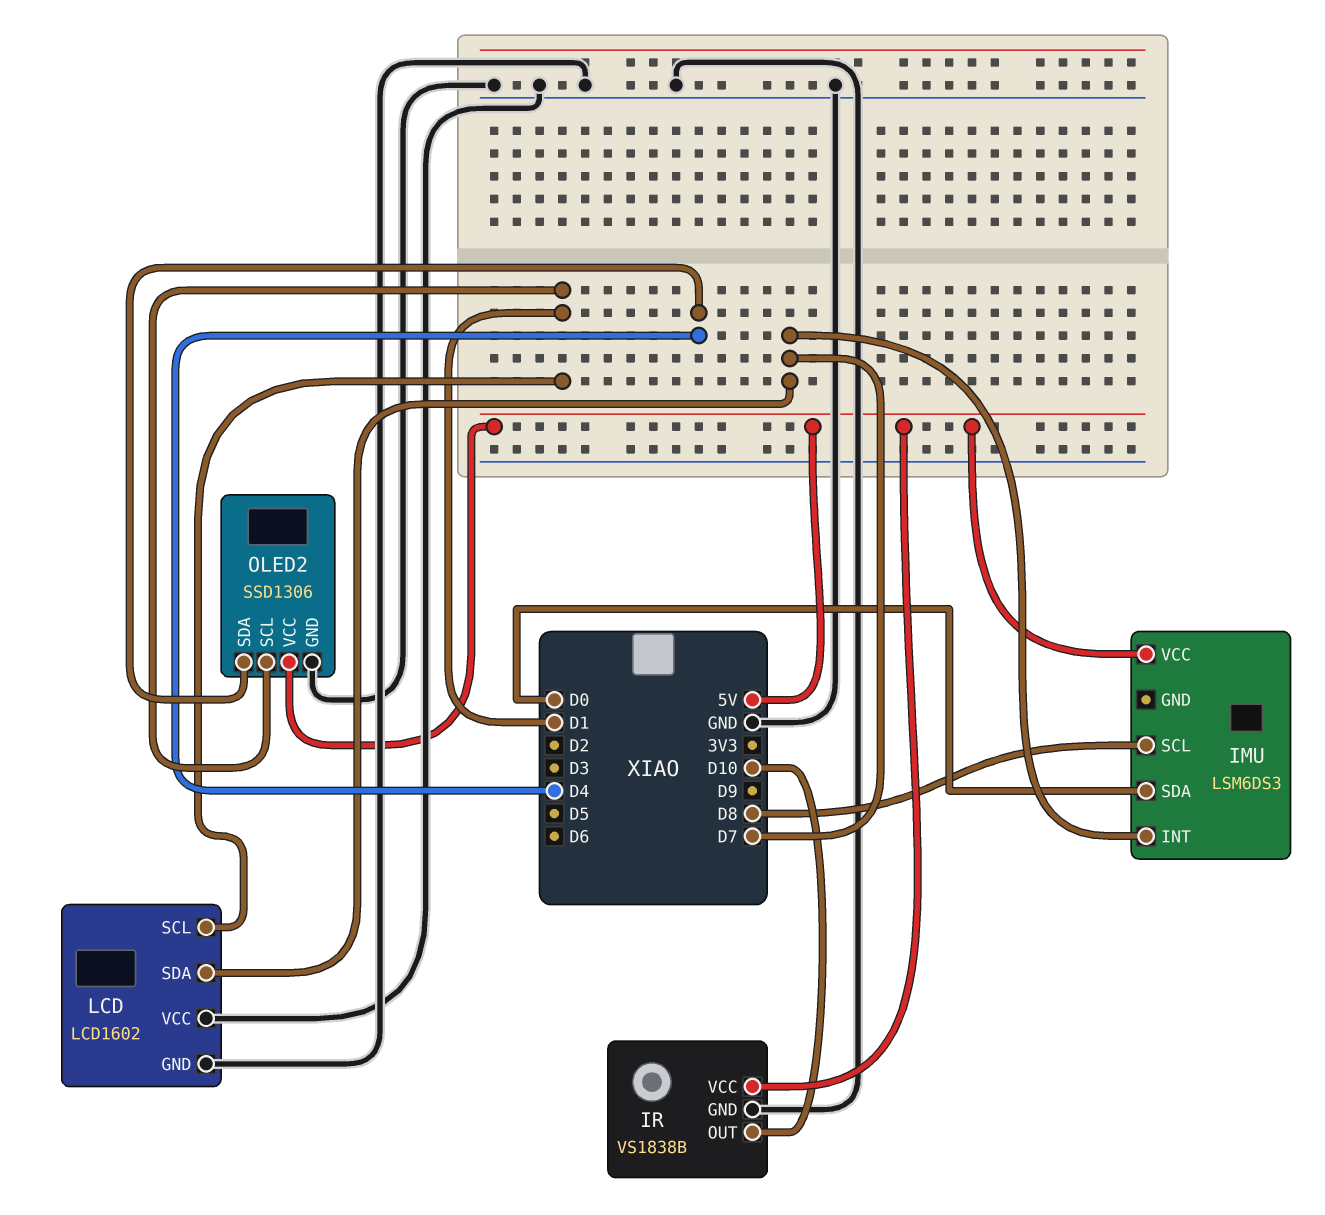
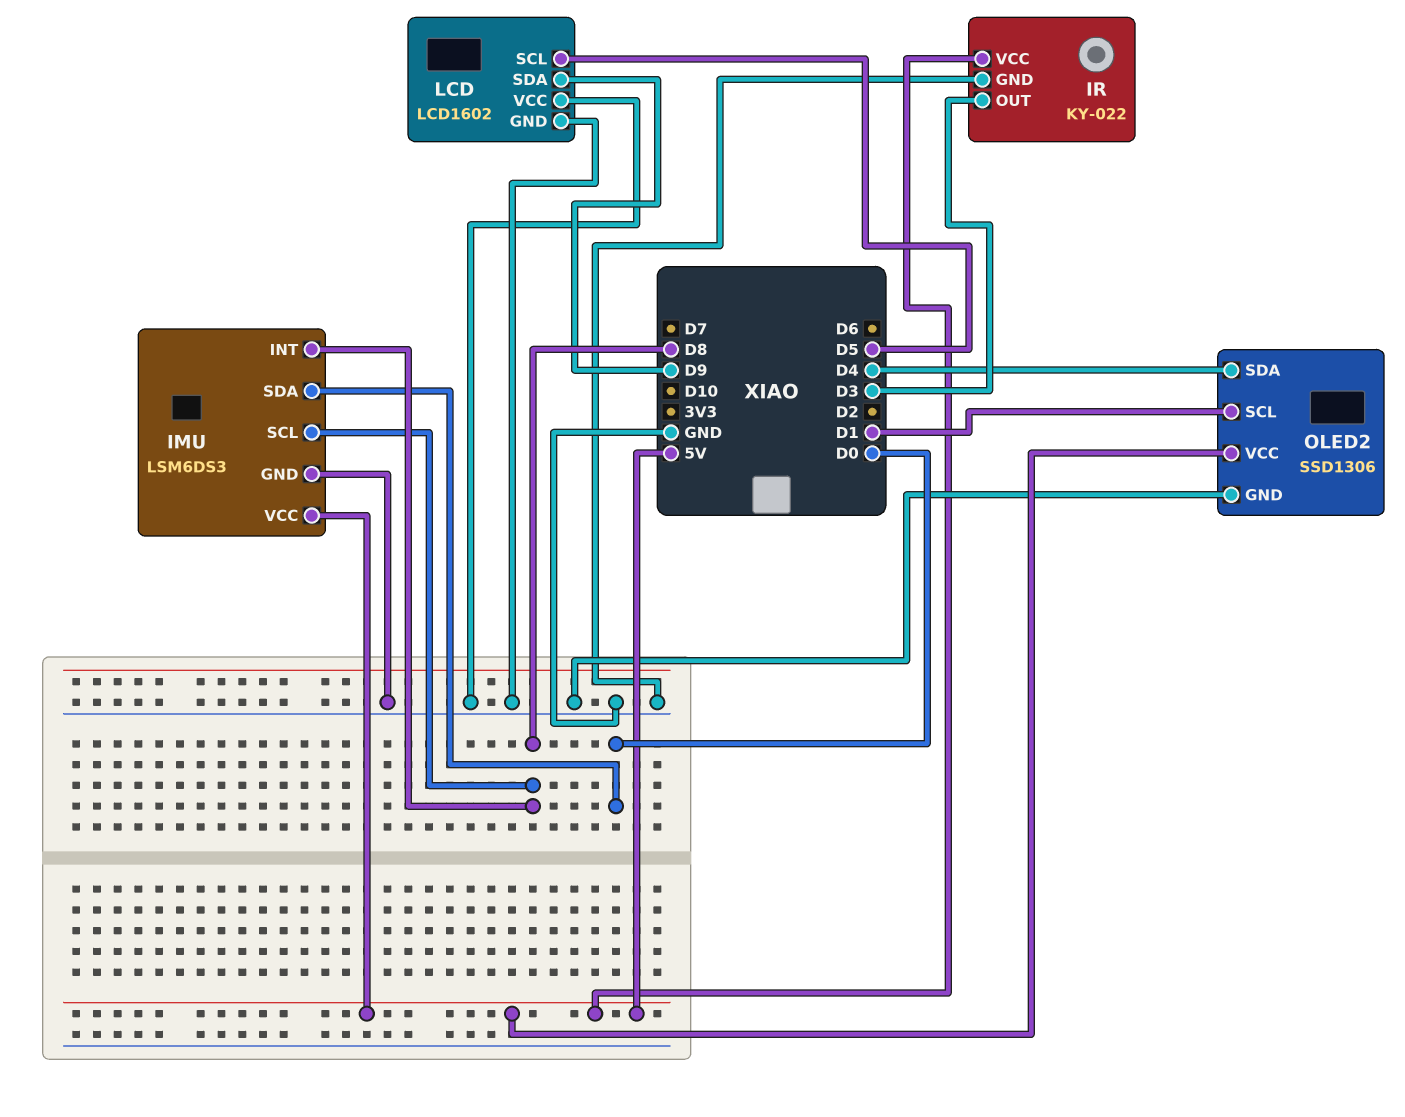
IMU pin GND: none -> GND
IMU pin INT: D7 -> D8
IR: VS1838B -> KY-022
IR pin OUT: D10 -> D3
LCD pin SCL: D1 -> D5
LCD pin SDA: D7 -> D9

